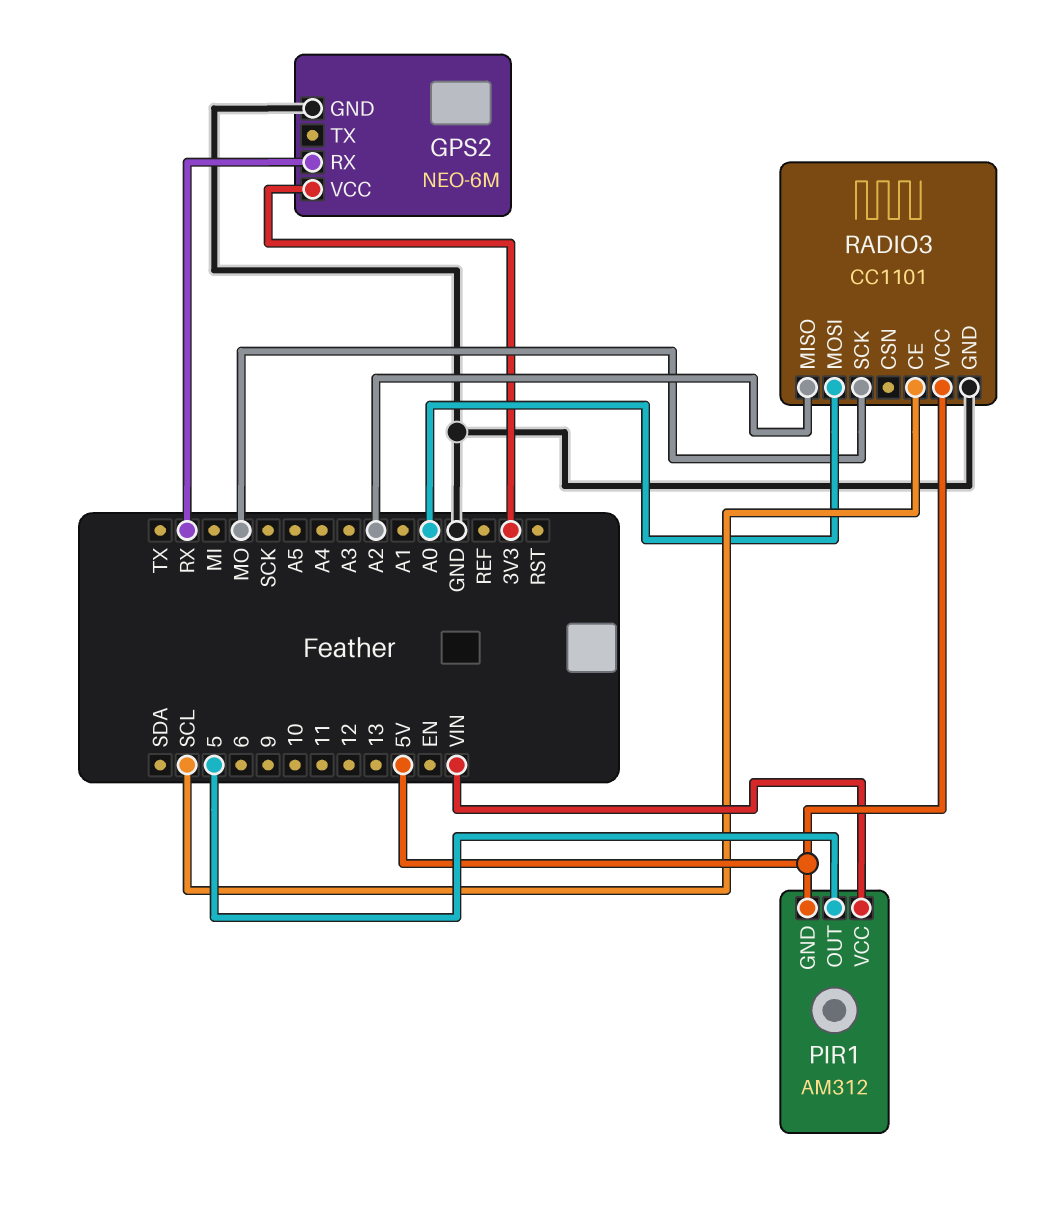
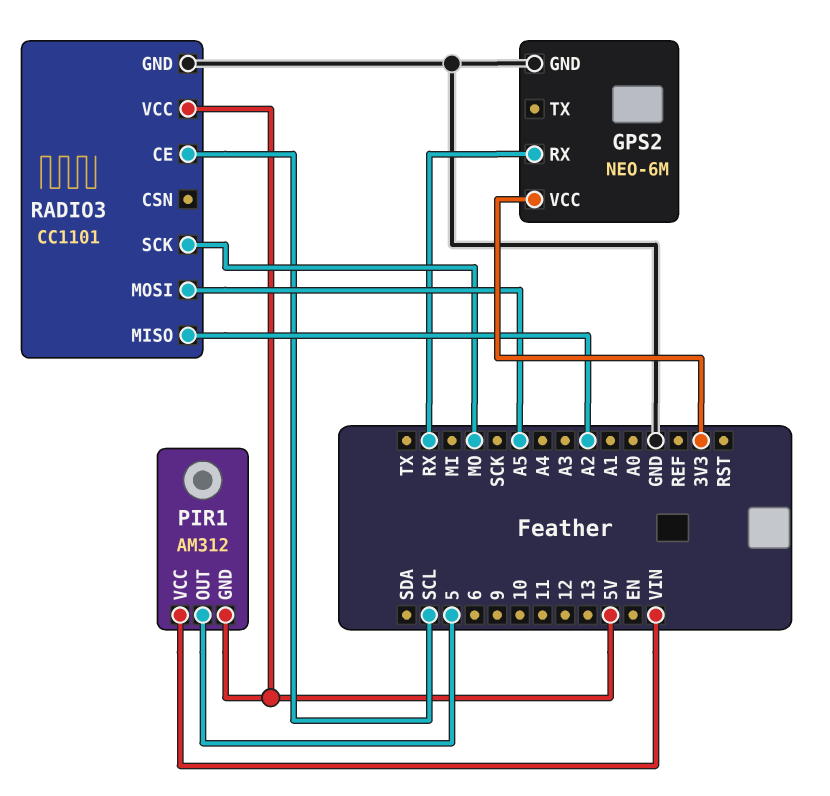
RADIO3 pin MOSI: A0 -> A5

